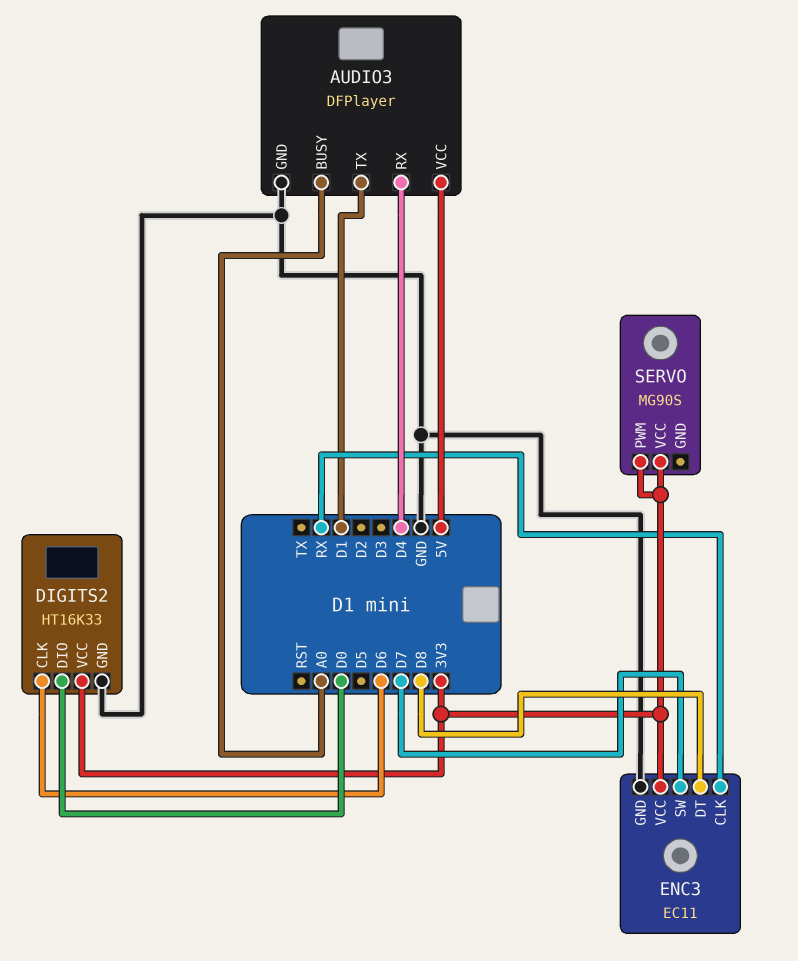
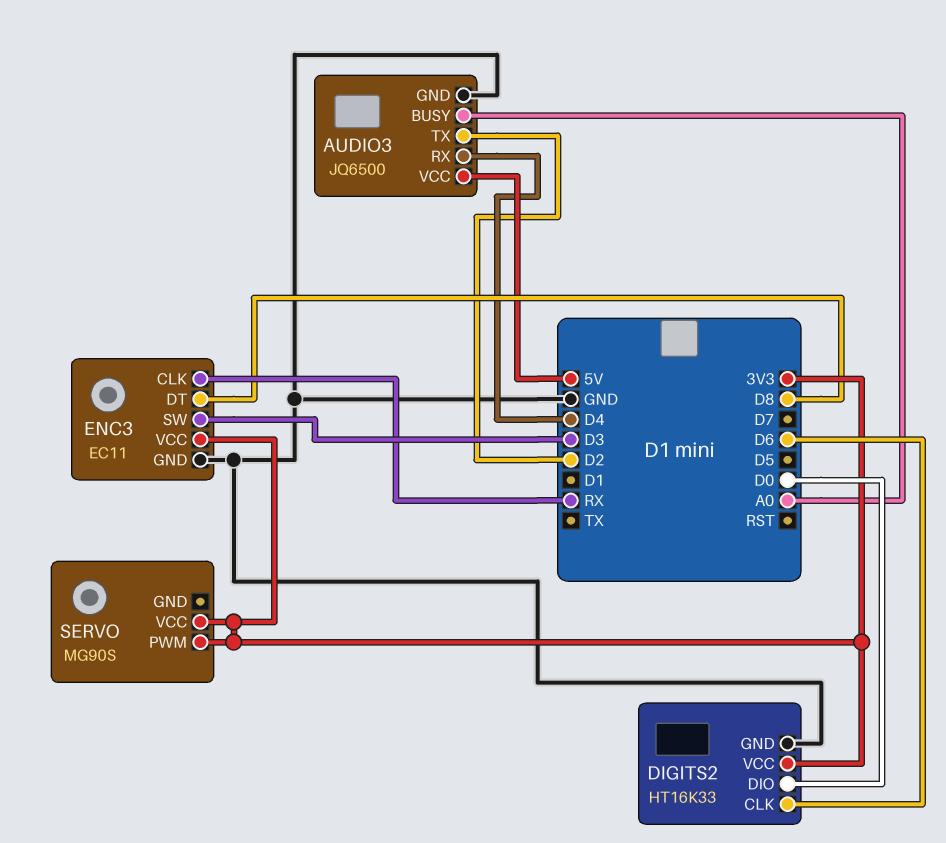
AUDIO3: DFPlayer -> JQ6500
AUDIO3 pin TX: D1 -> D2
ENC3 pin SW: D7 -> D3

